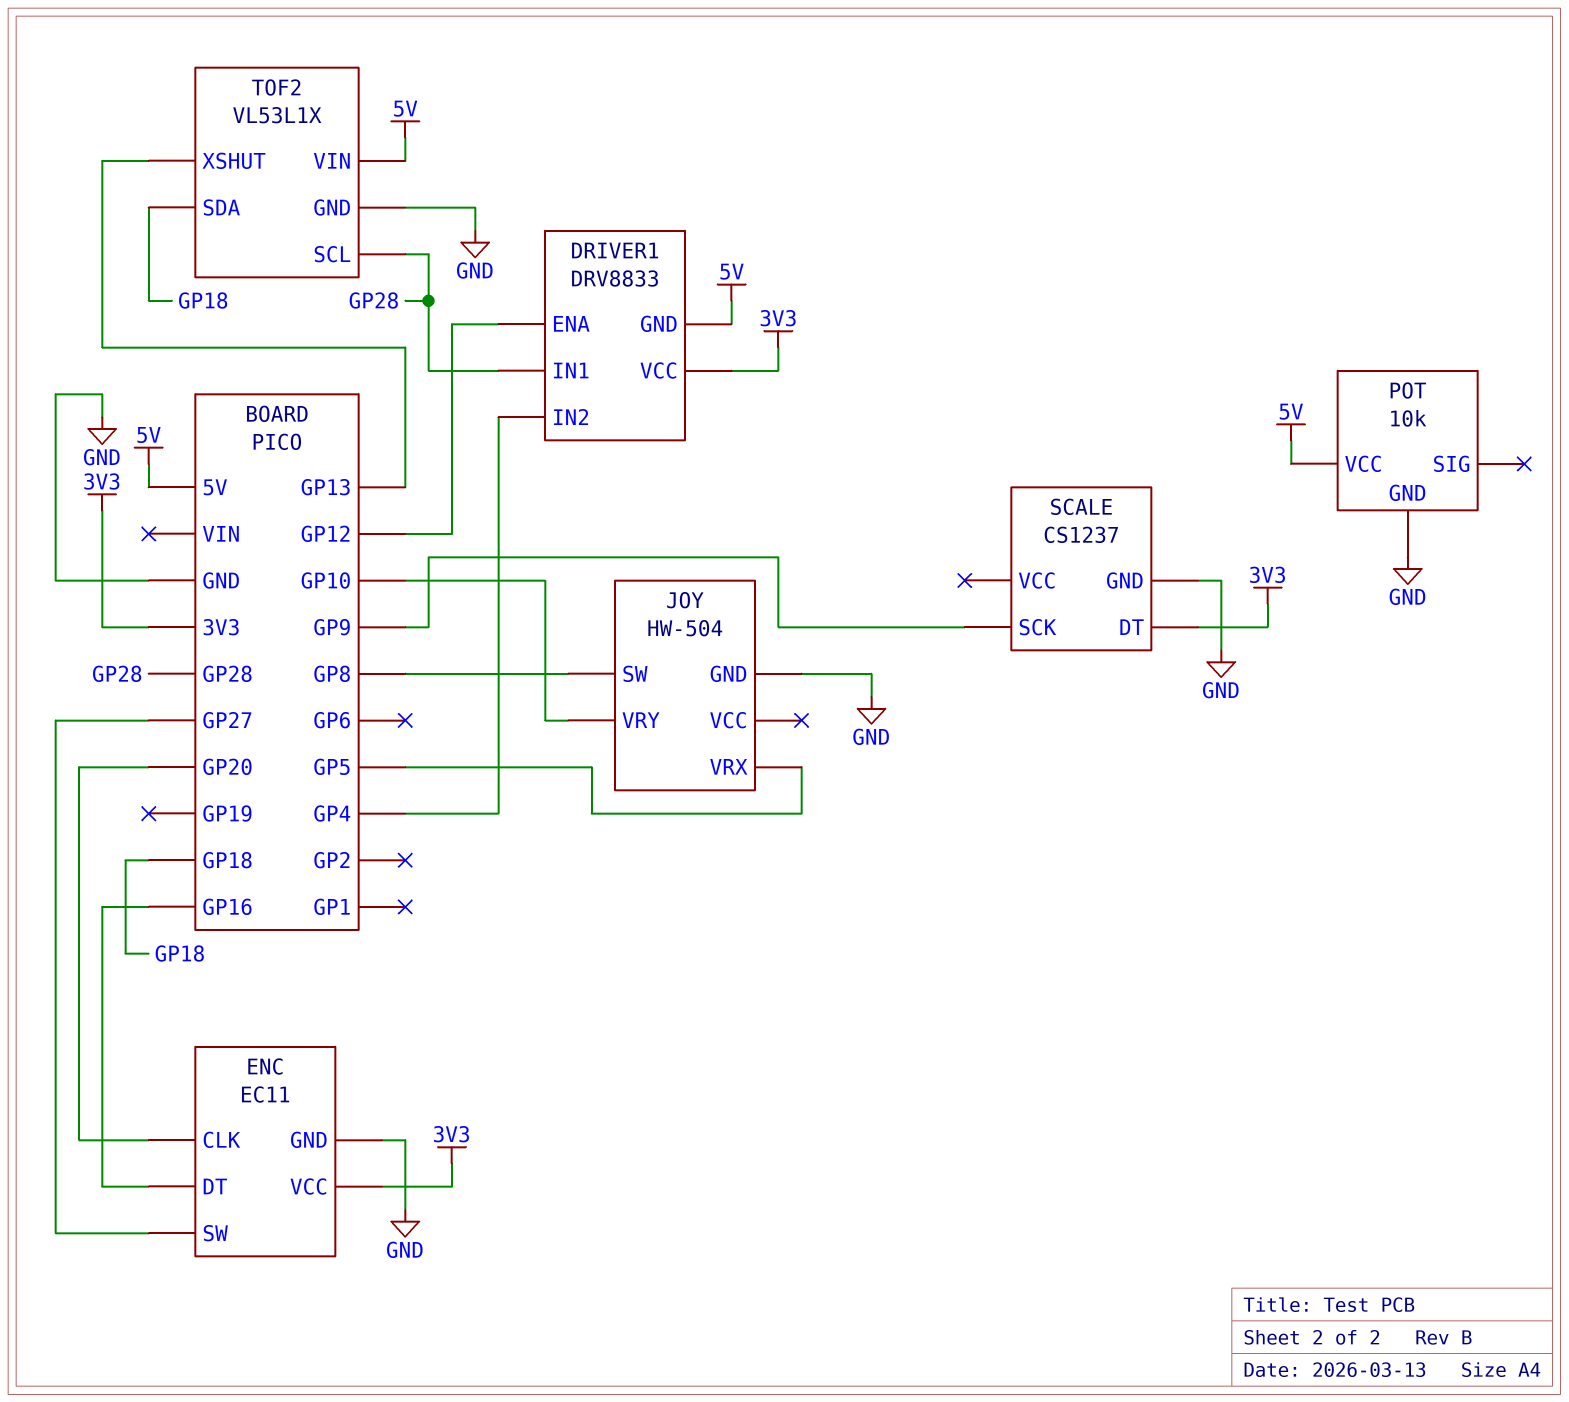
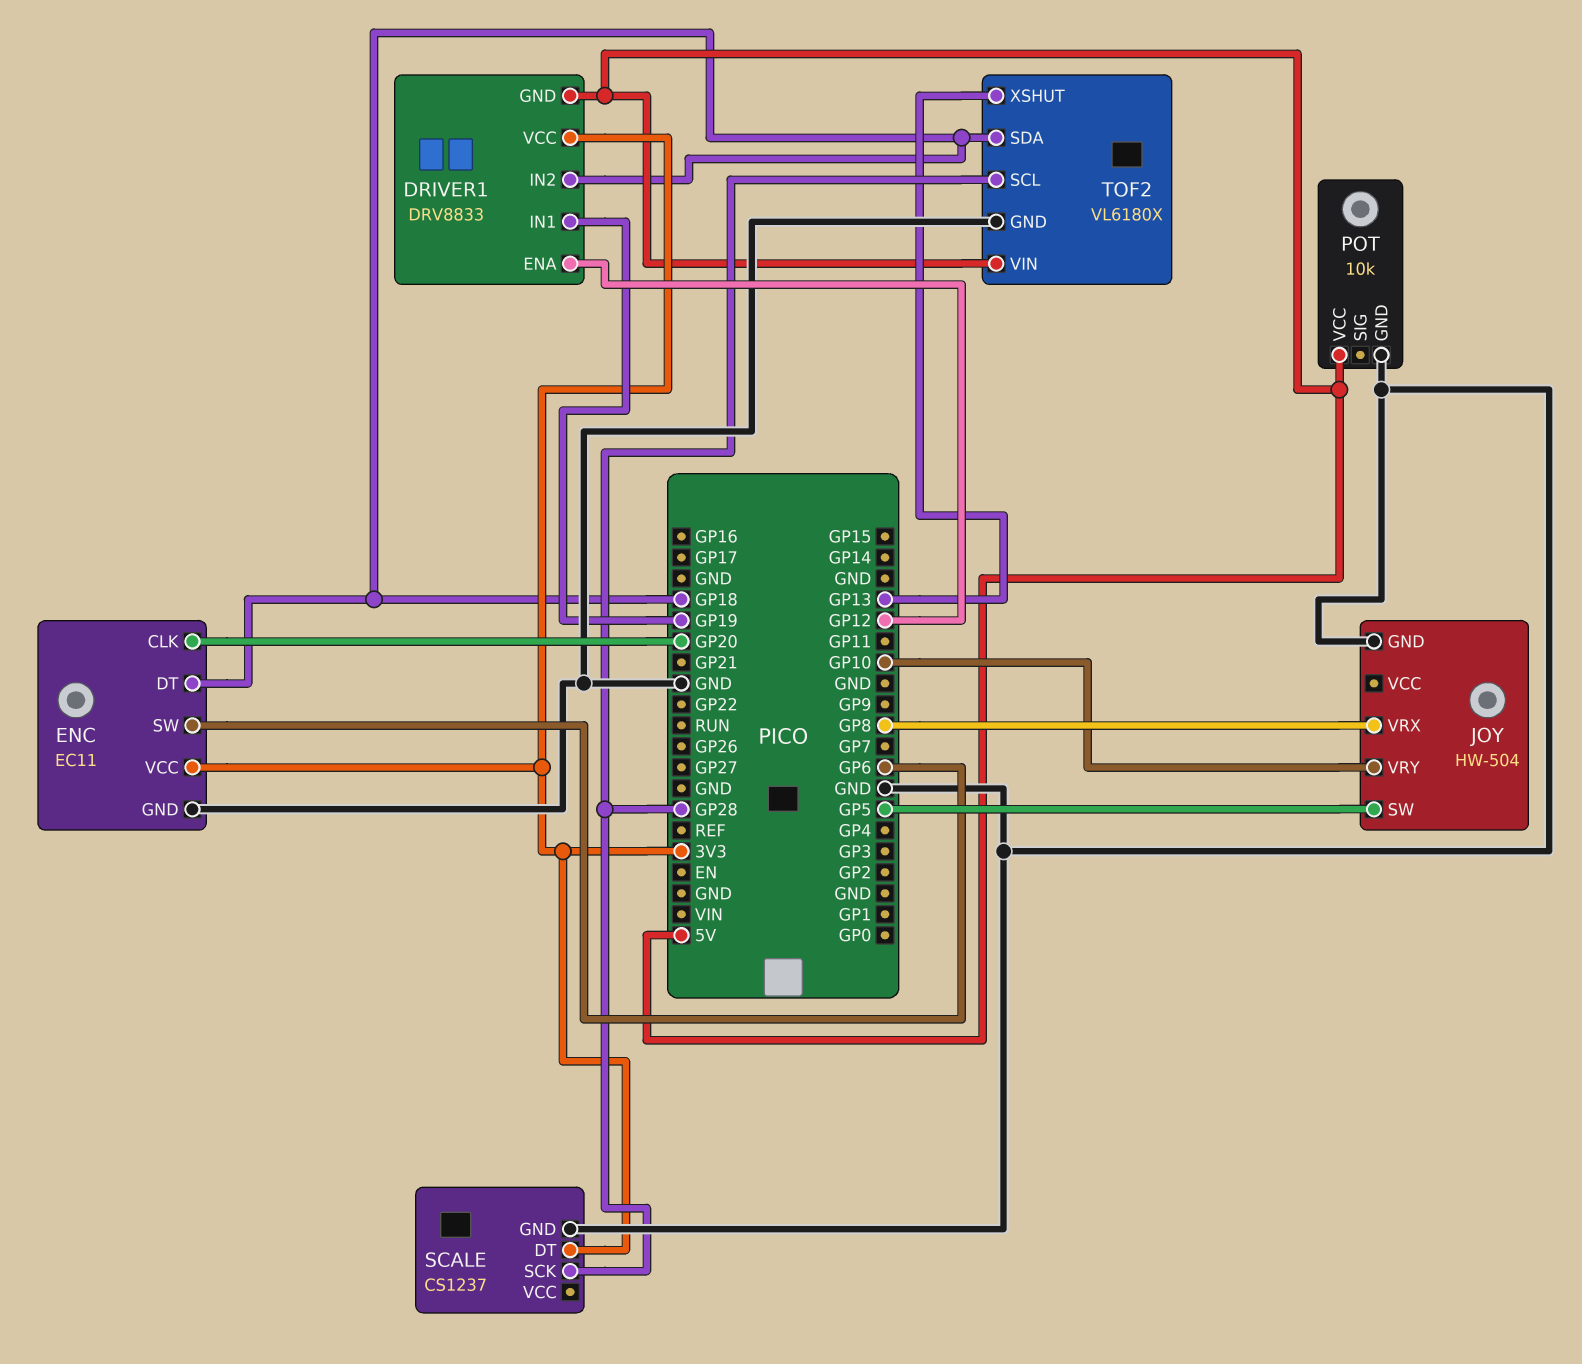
DRIVER1 pin IN1: GP28 -> GP19
DRIVER1 pin IN2: GP4 -> GP18
ENC pin DT: GP16 -> GP18
ENC pin SW: GP27 -> GP6
JOY pin SW: GP8 -> GP5
JOY pin VRX: GP5 -> GP8
SCALE pin SCK: GP9 -> GP28
TOF2: VL53L1X -> VL6180X

